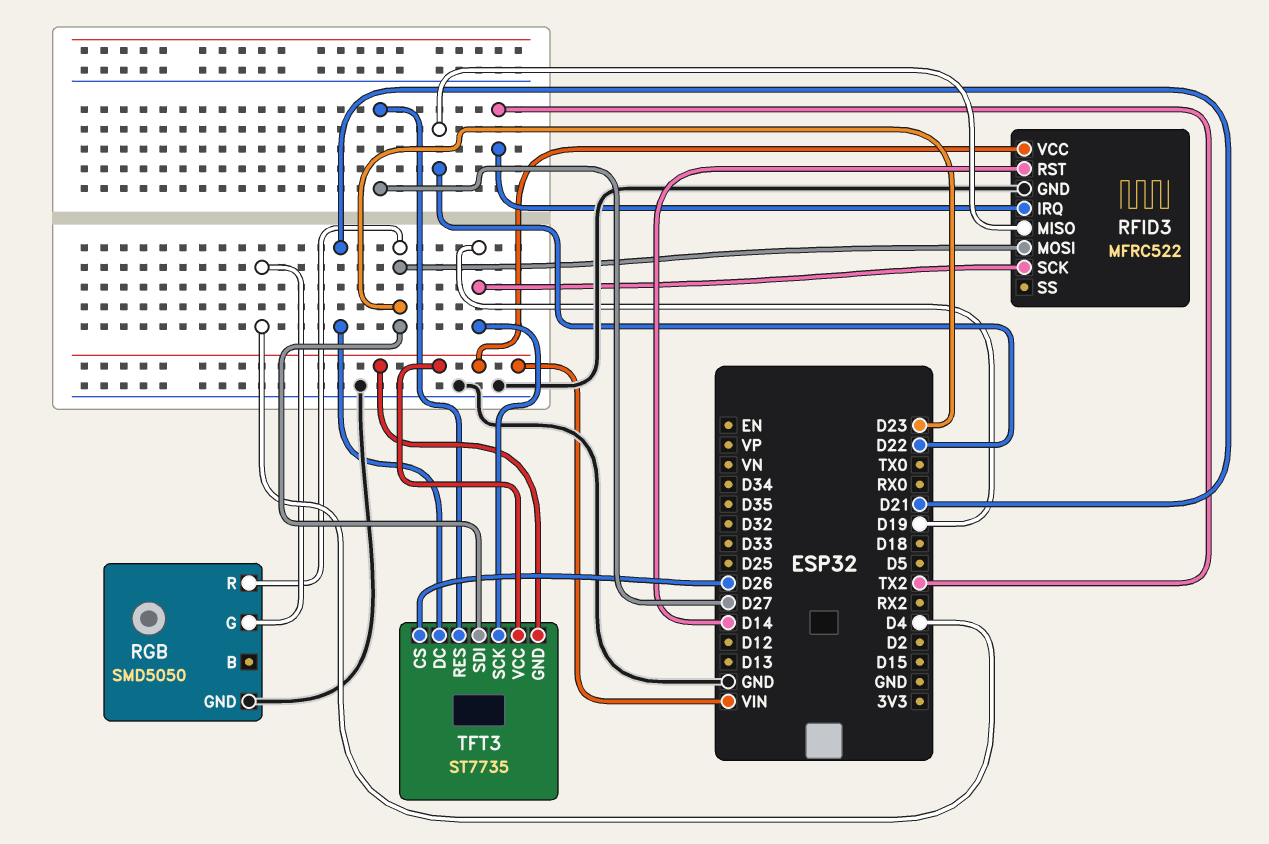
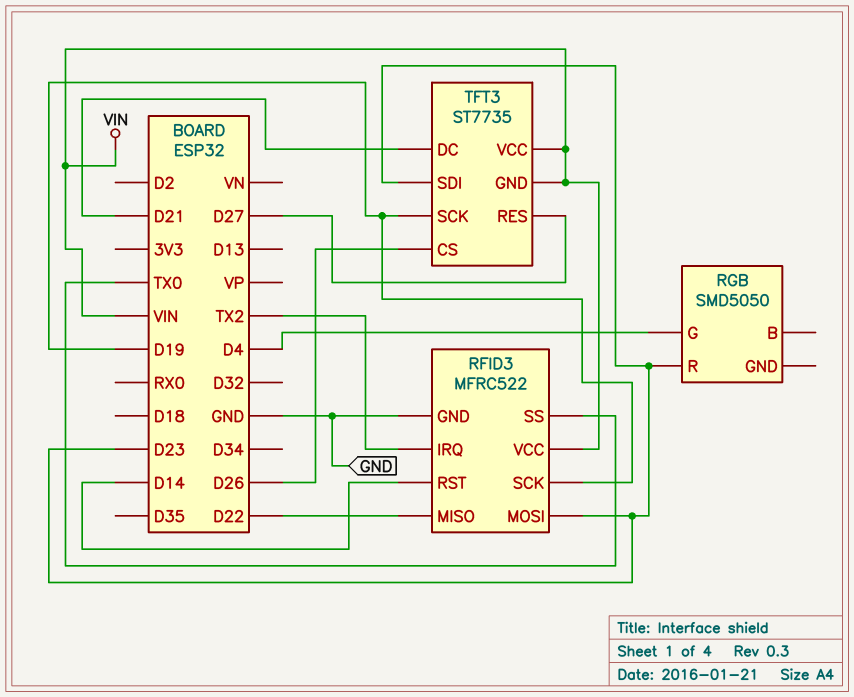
RFID3 pin SS: none -> TX0
RGB pin GND: GND -> none

